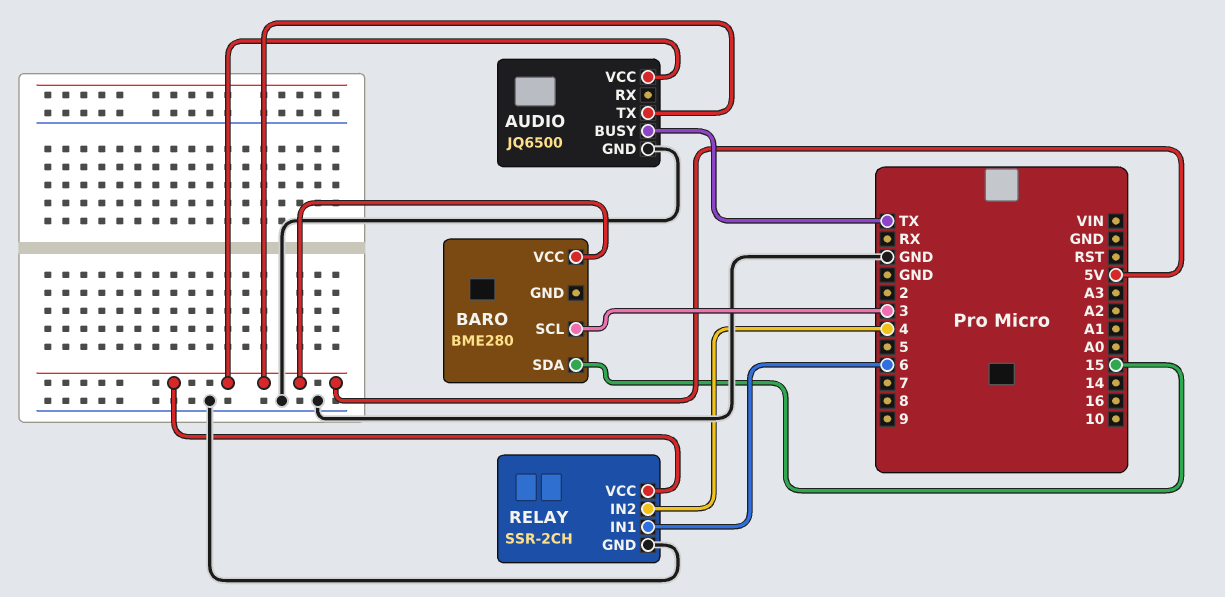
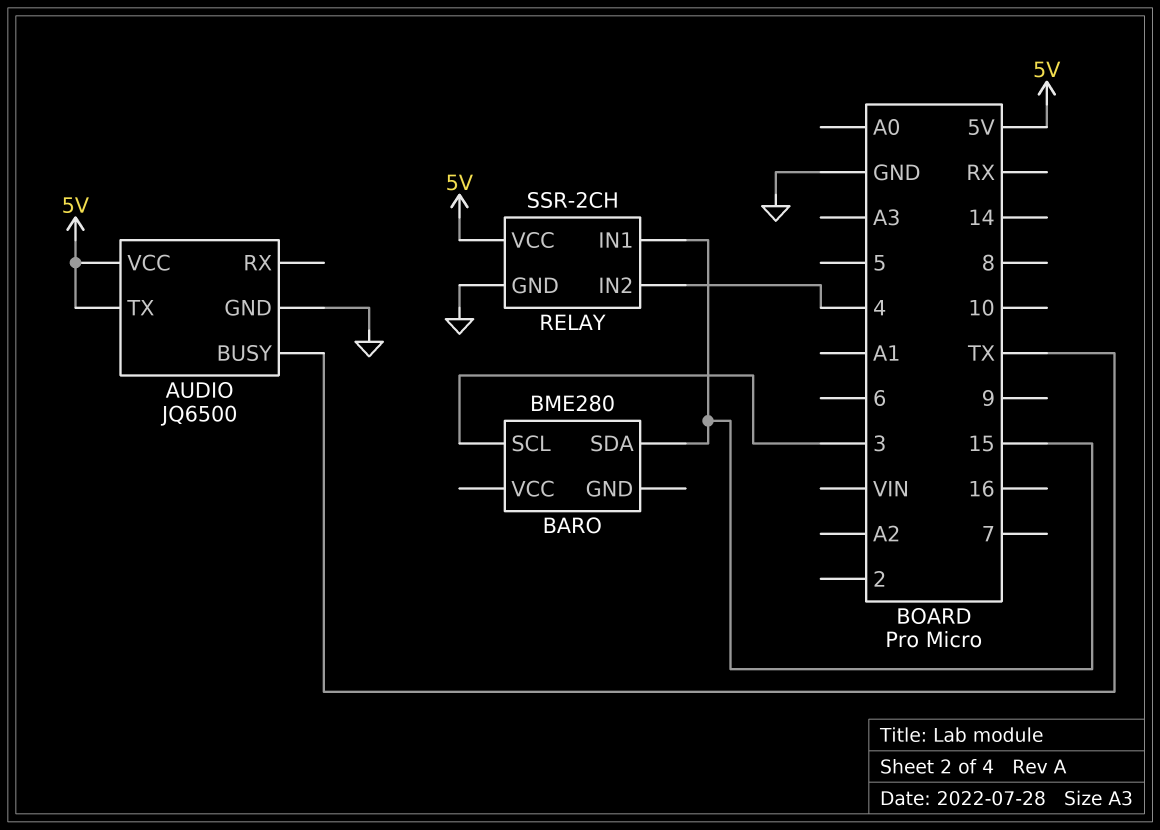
BARO pin VCC: 5V -> none
RELAY pin IN1: 6 -> 15

